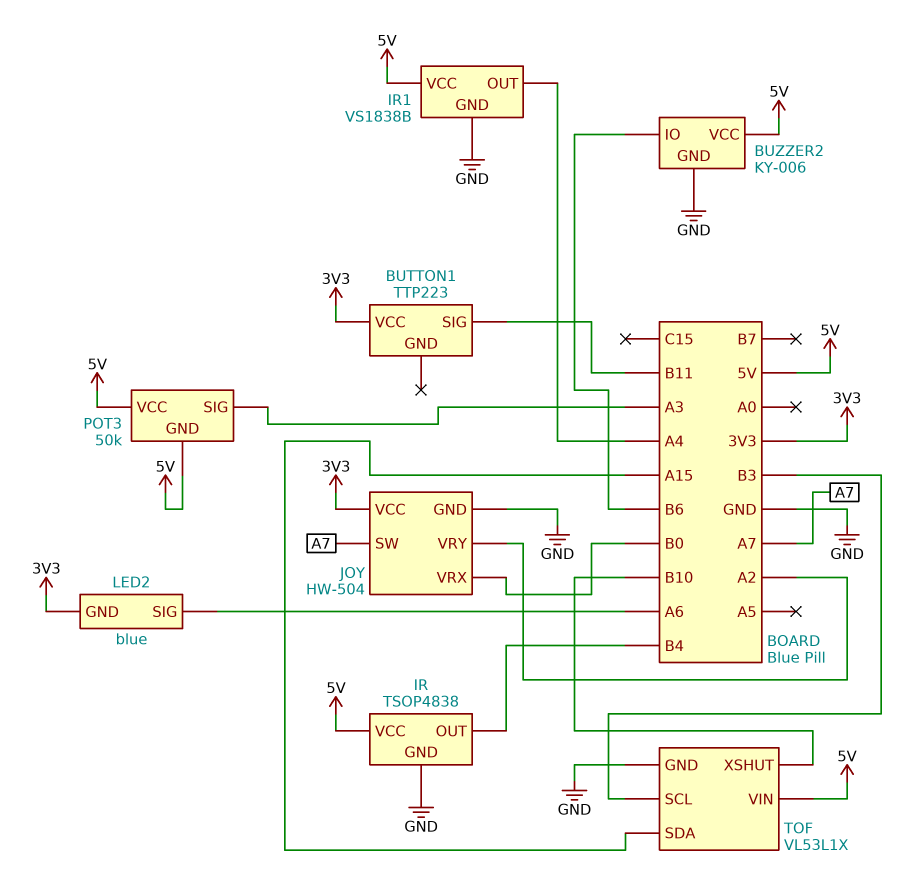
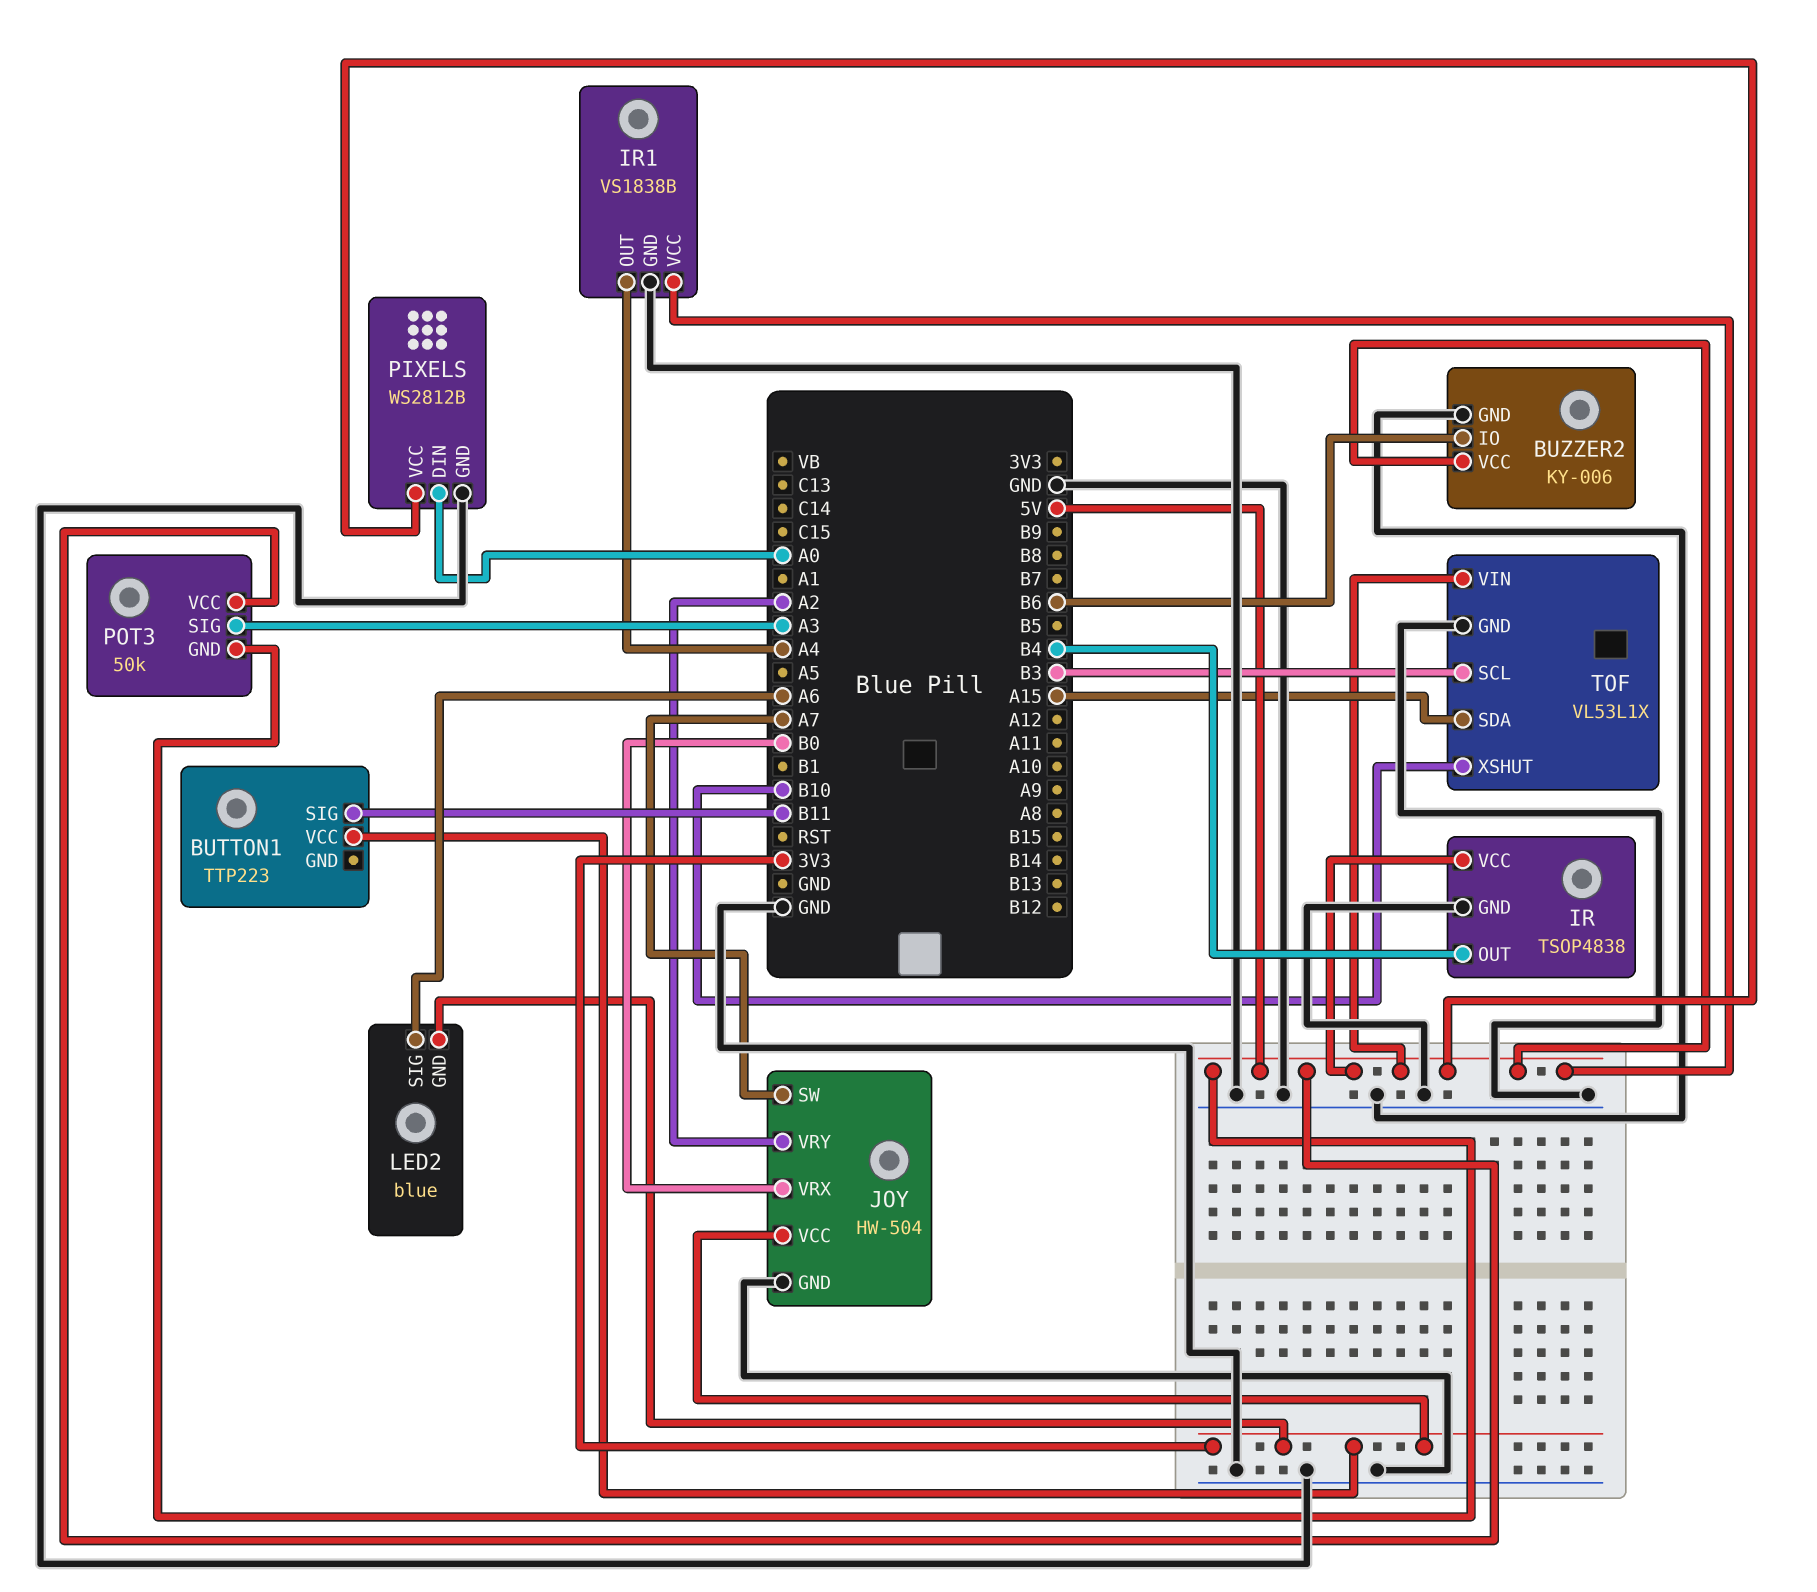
PIXELS: none -> WS2812B
PIXELS pin DIN: none -> A0
PIXELS pin GND: none -> GND
PIXELS pin VCC: none -> 5V

